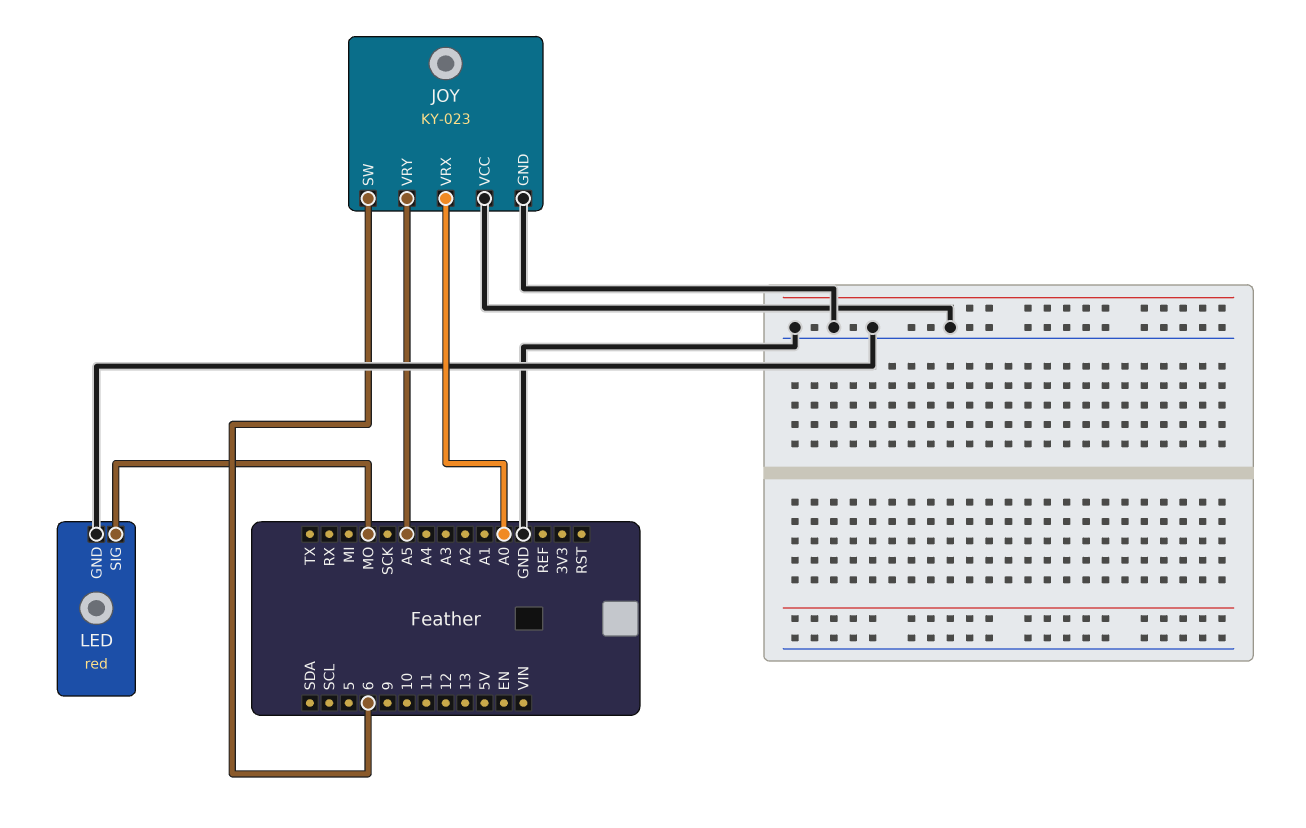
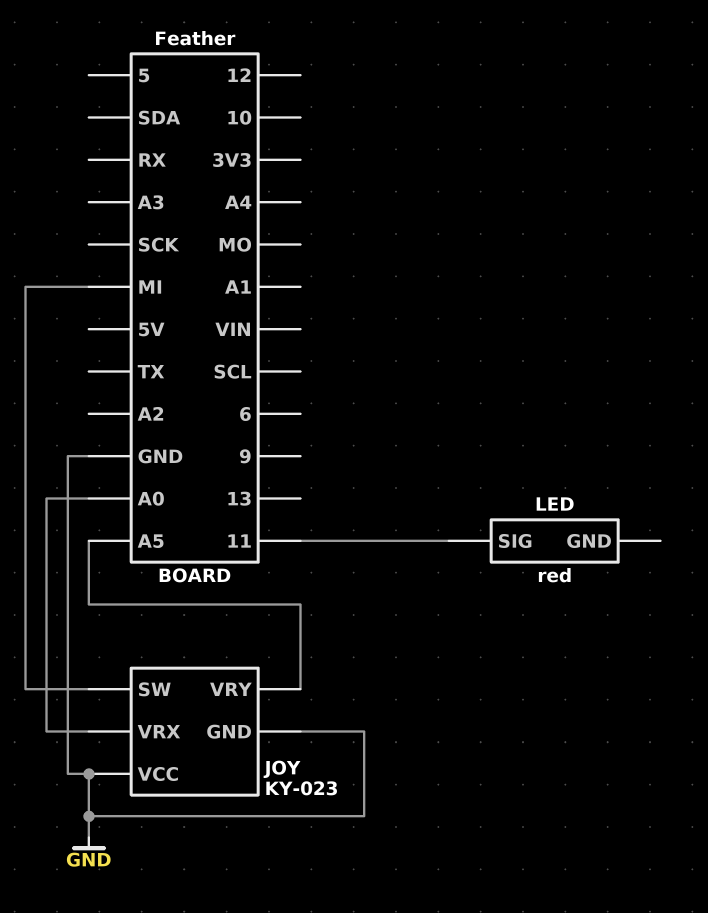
JOY pin SW: 6 -> MI
LED pin GND: GND -> none
LED pin SIG: MO -> 11

